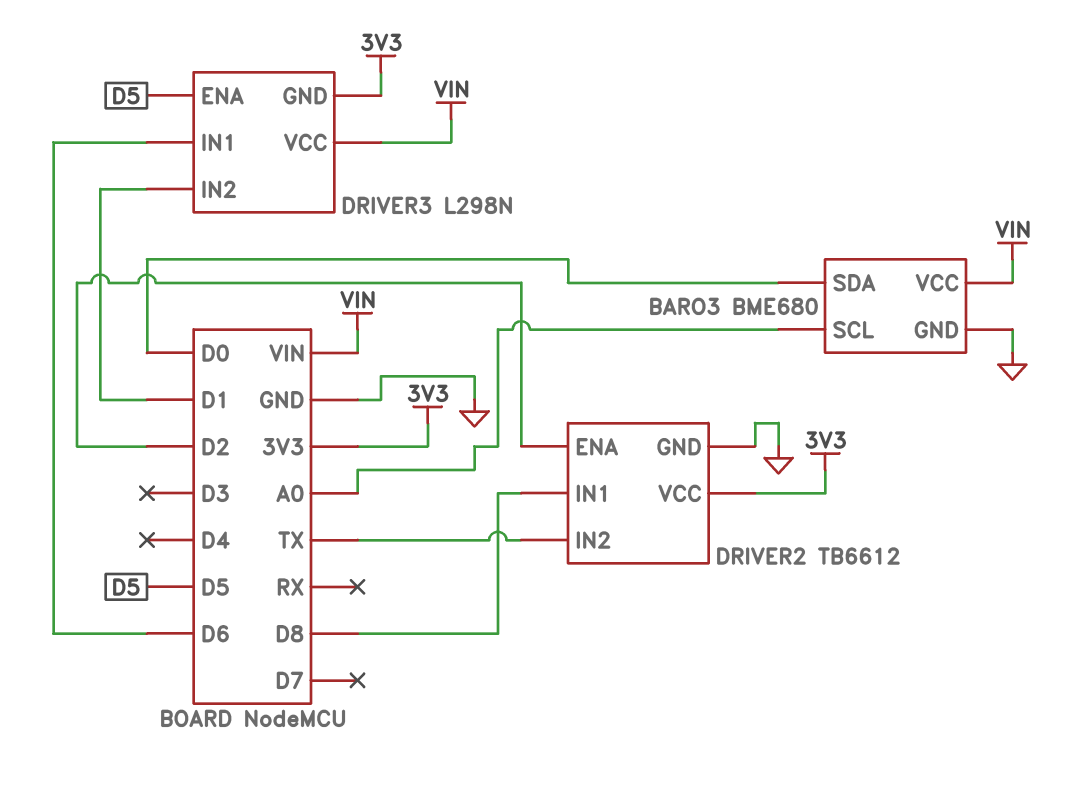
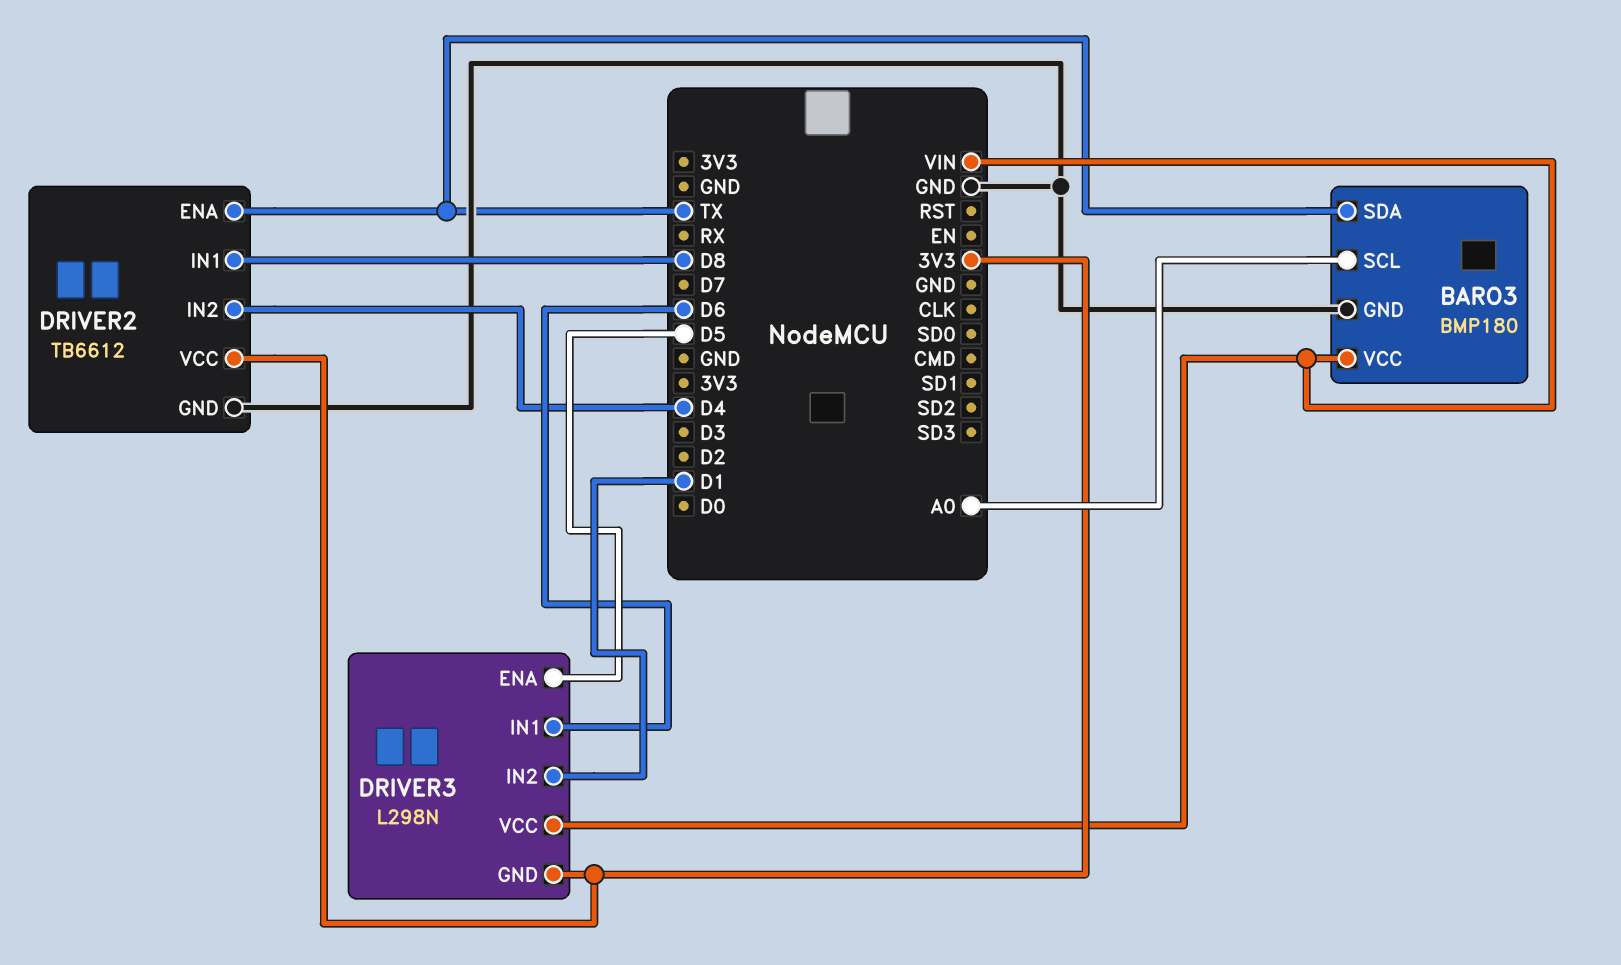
BARO3: BME680 -> BMP180
BARO3 pin SDA: D0 -> TX
DRIVER2 pin ENA: D2 -> TX
DRIVER2 pin IN2: TX -> D4

